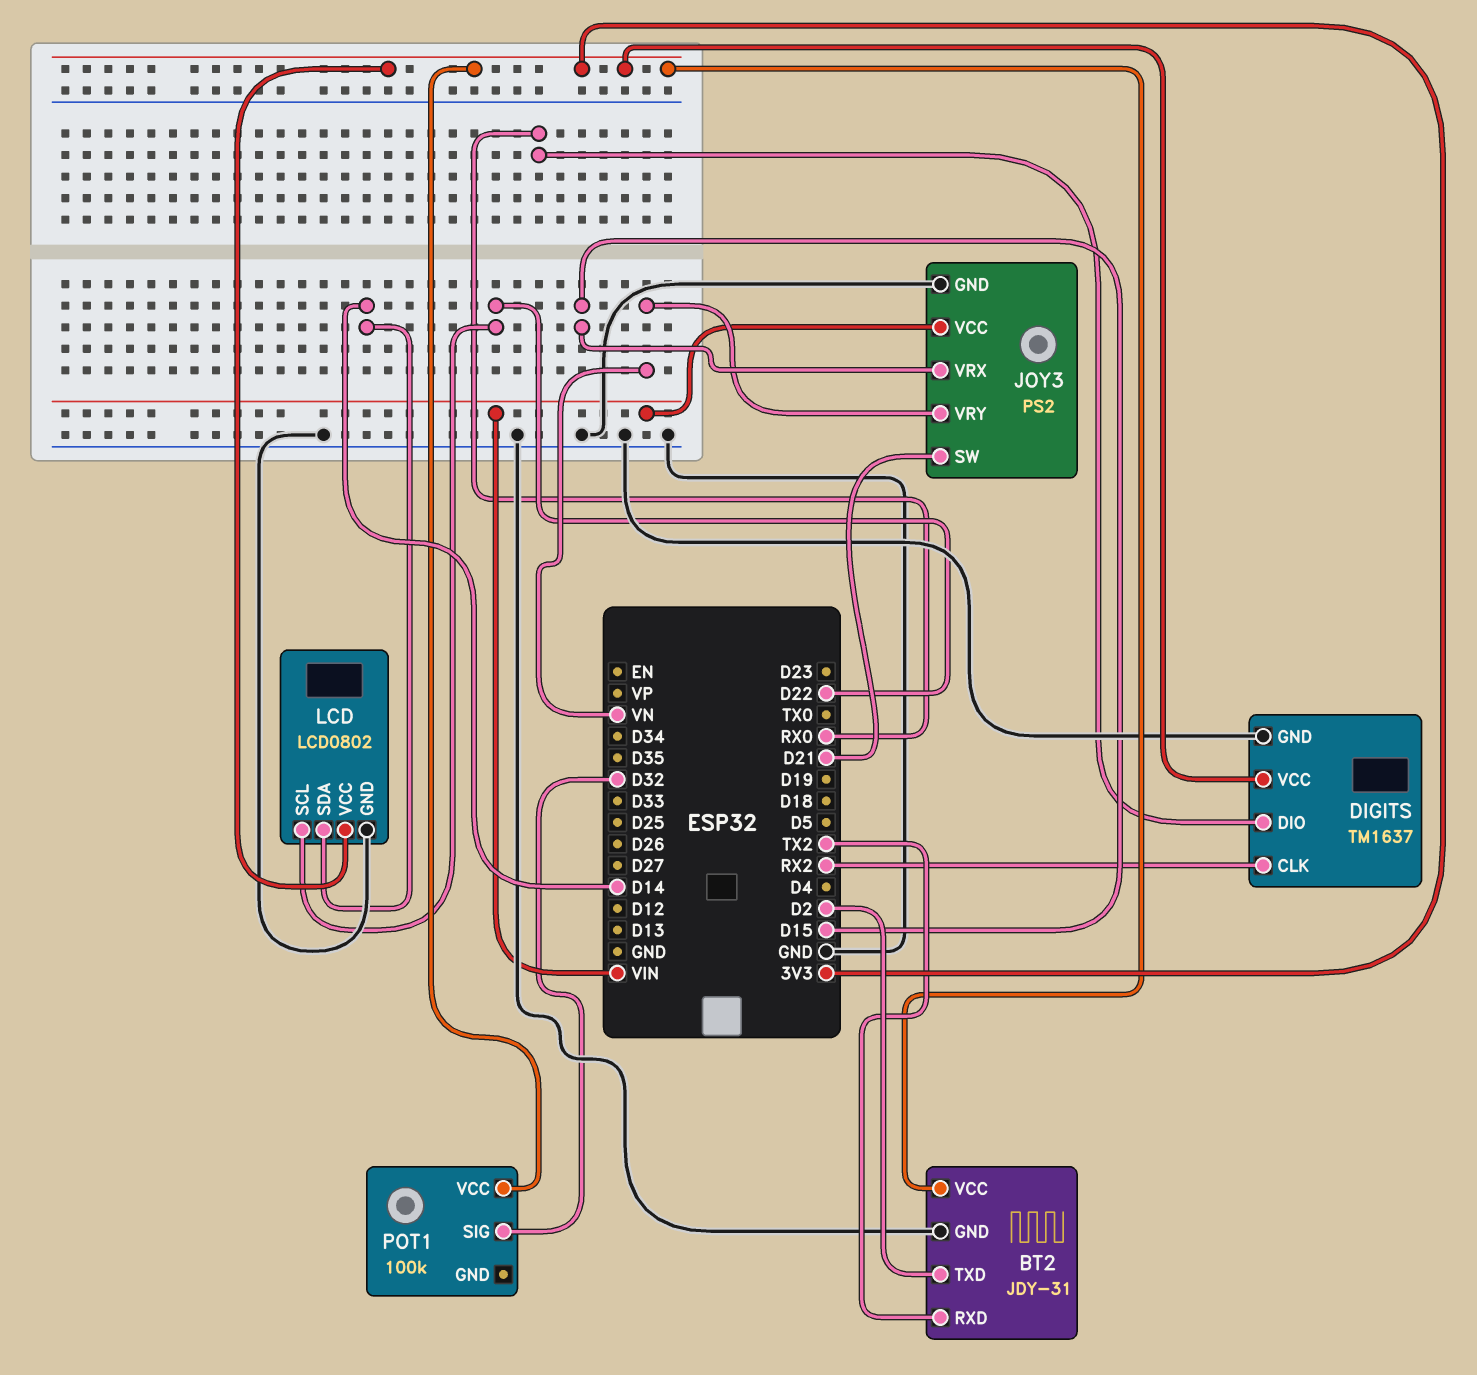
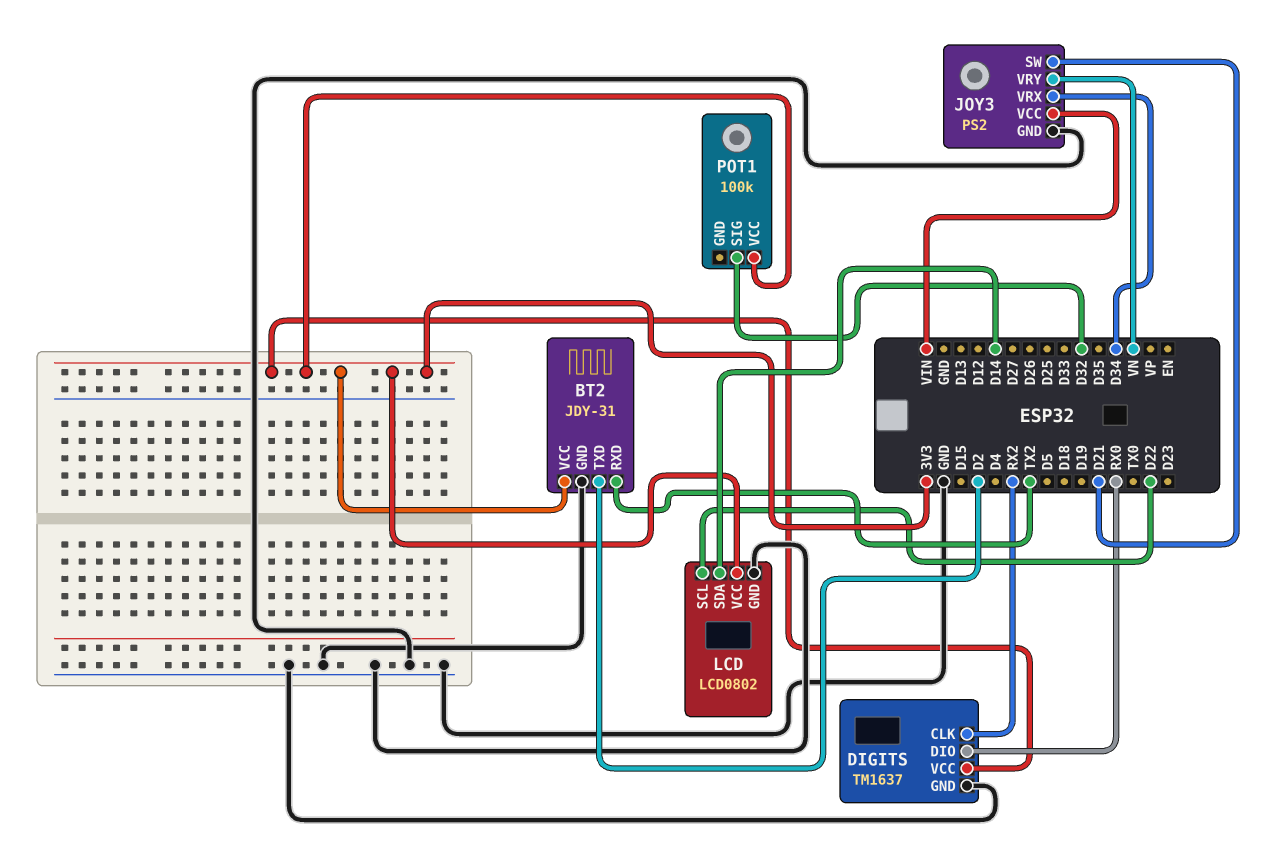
JOY3 pin VRX: D15 -> D34

